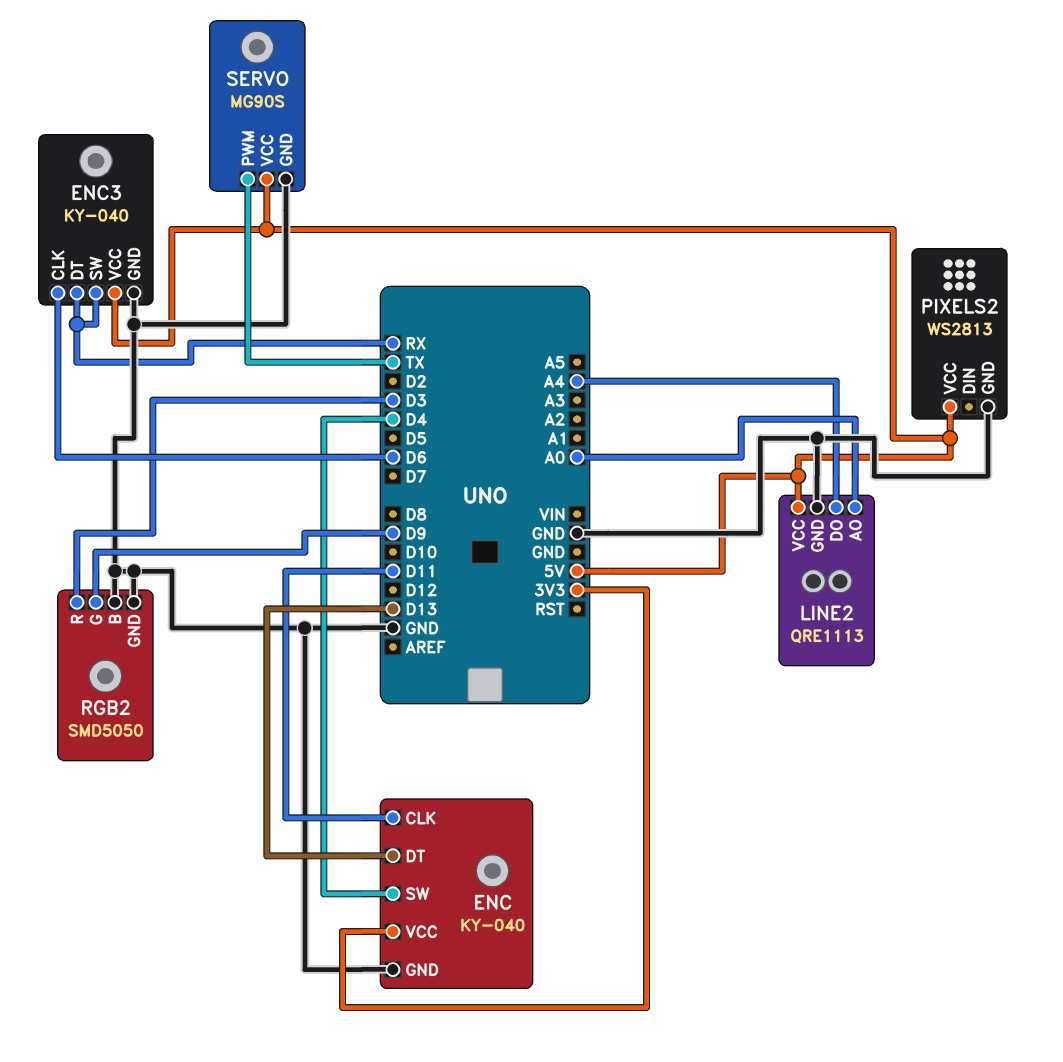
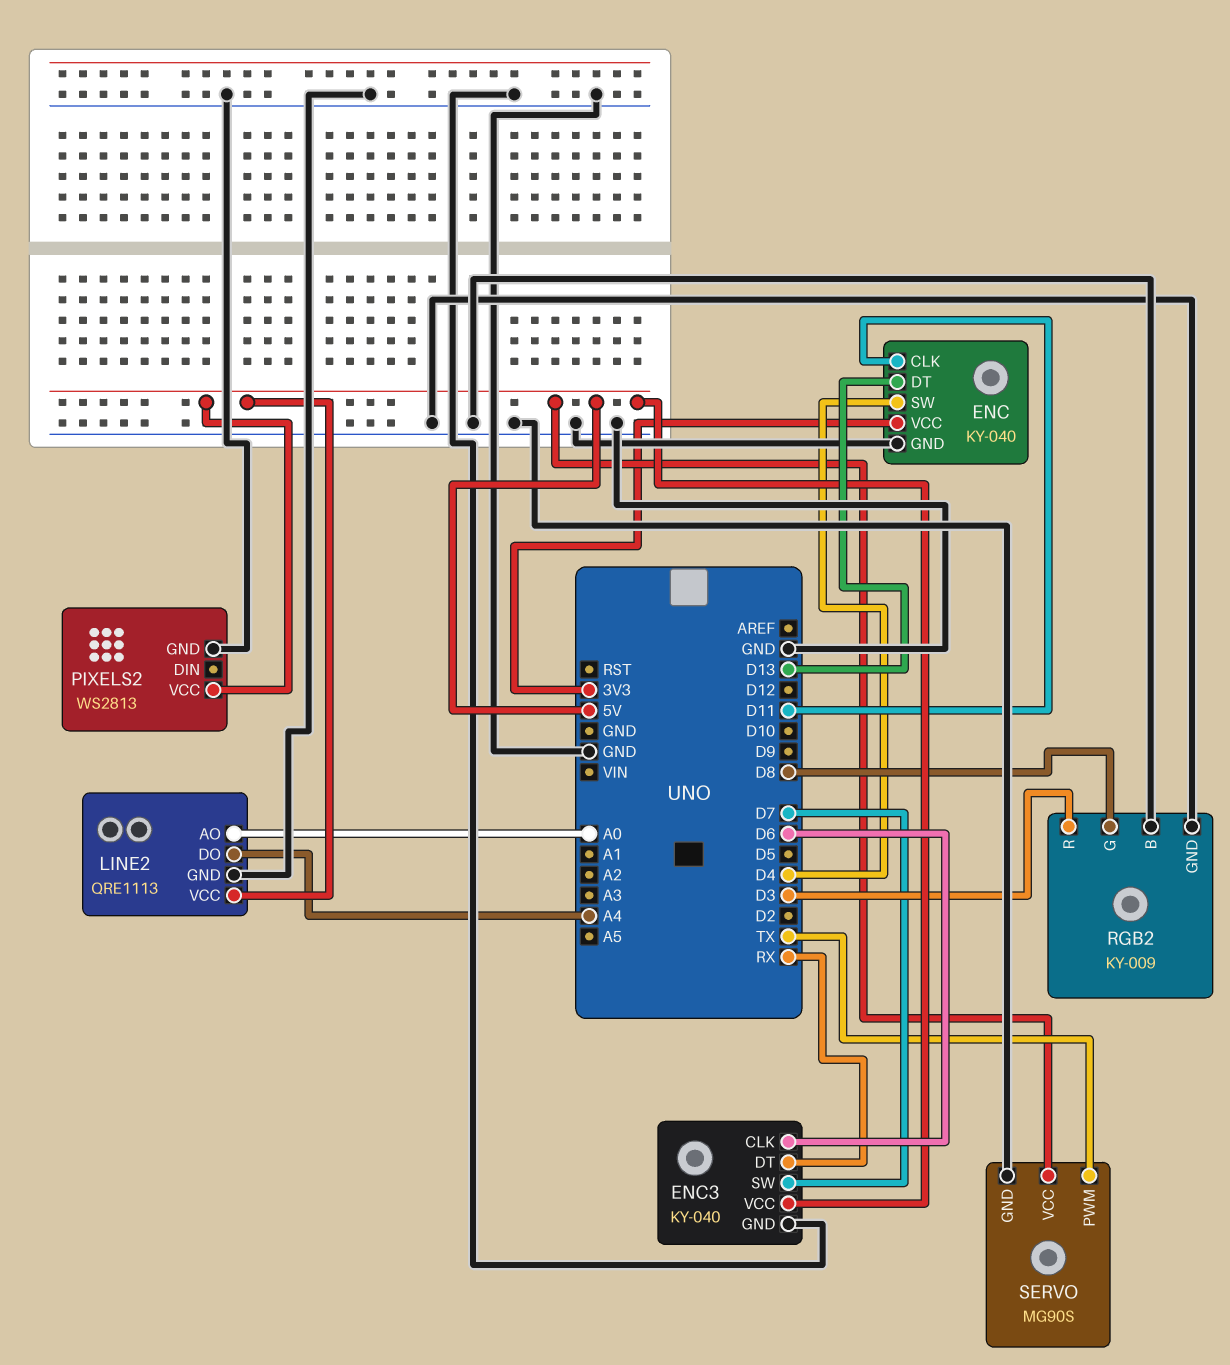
ENC3 pin SW: RX -> D7
RGB2: SMD5050 -> KY-009
RGB2 pin G: D9 -> D8

